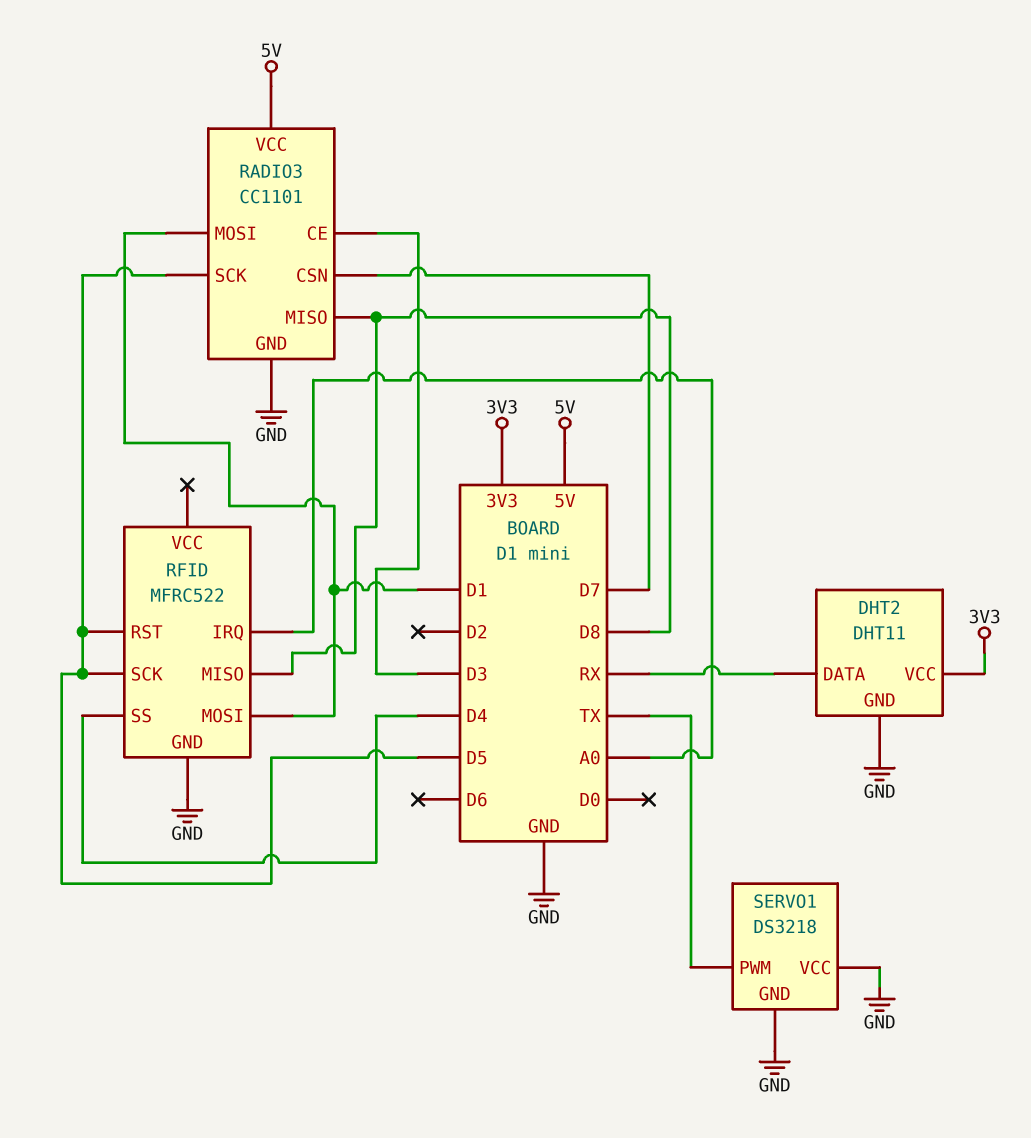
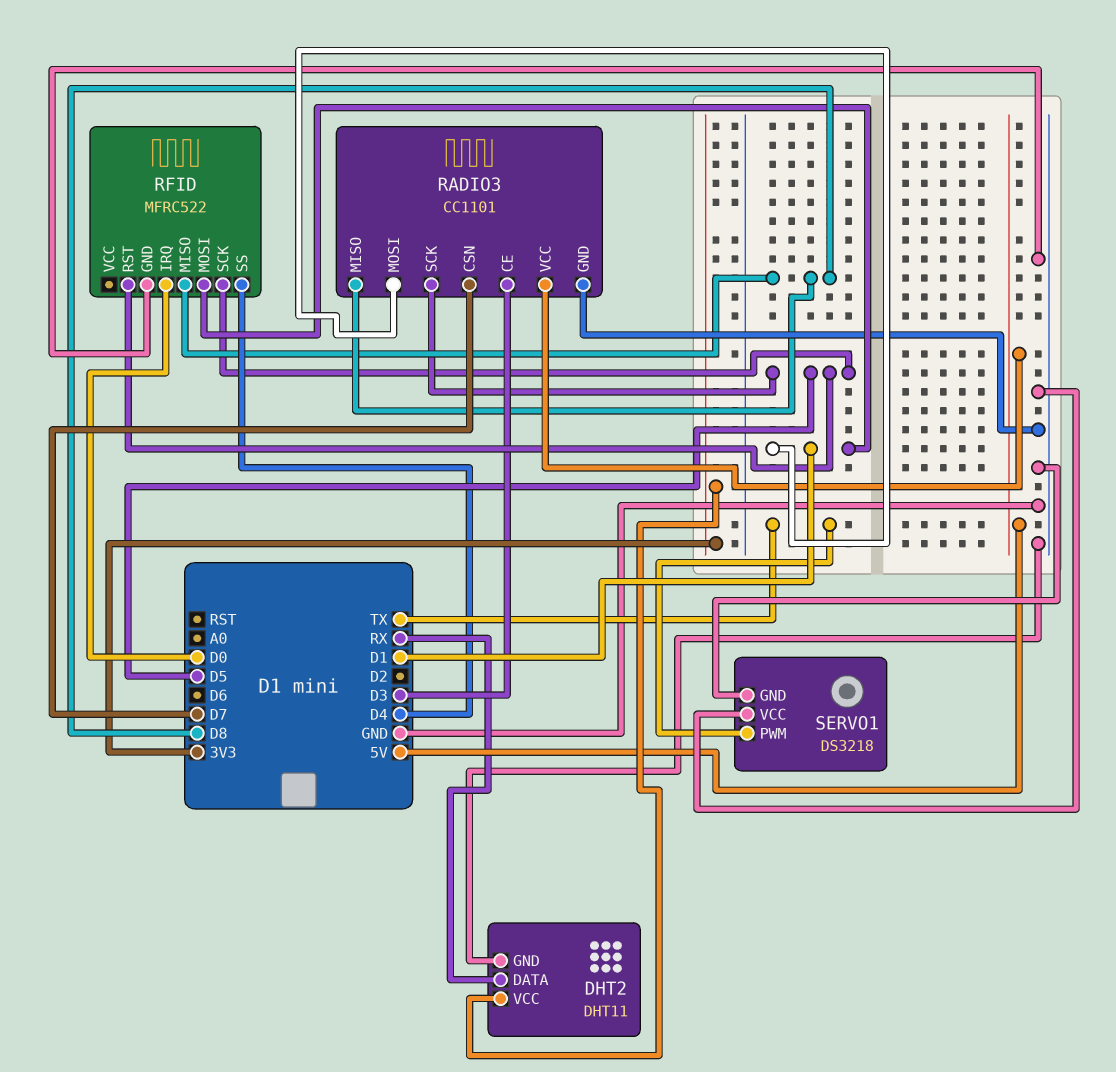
RFID pin IRQ: A0 -> D0

